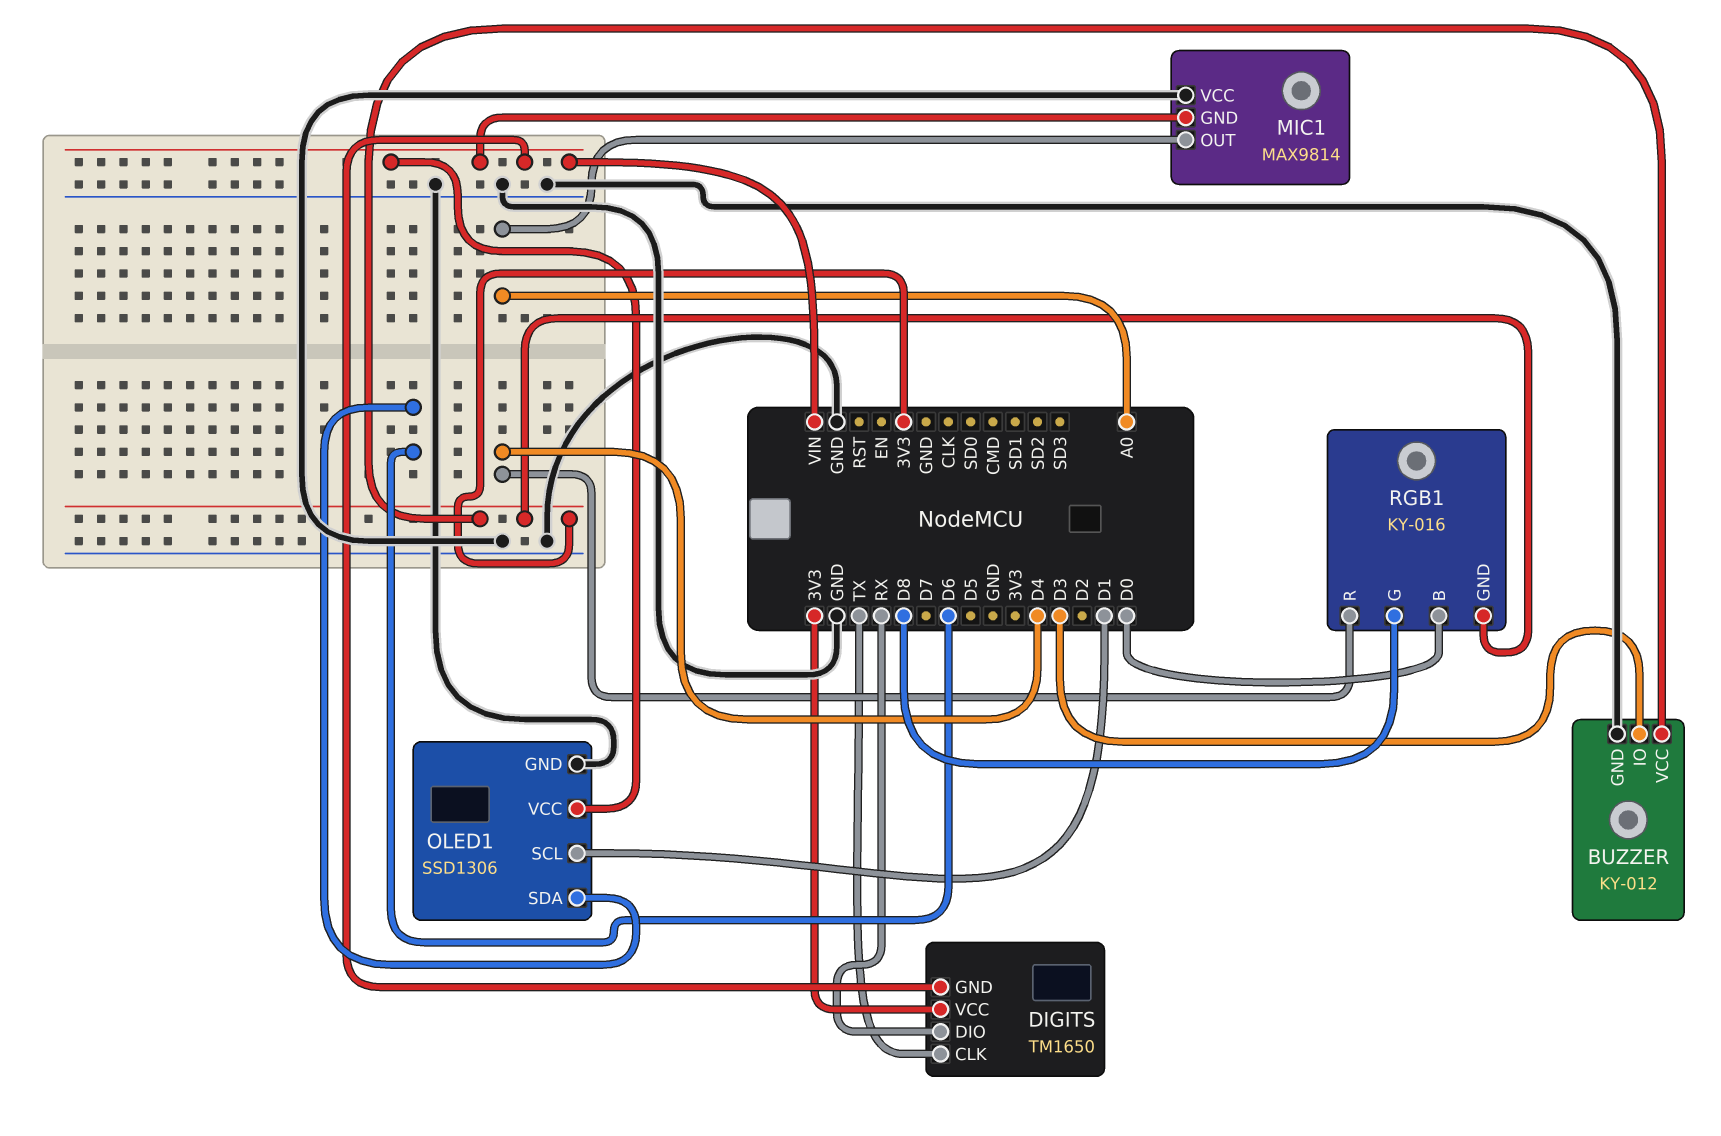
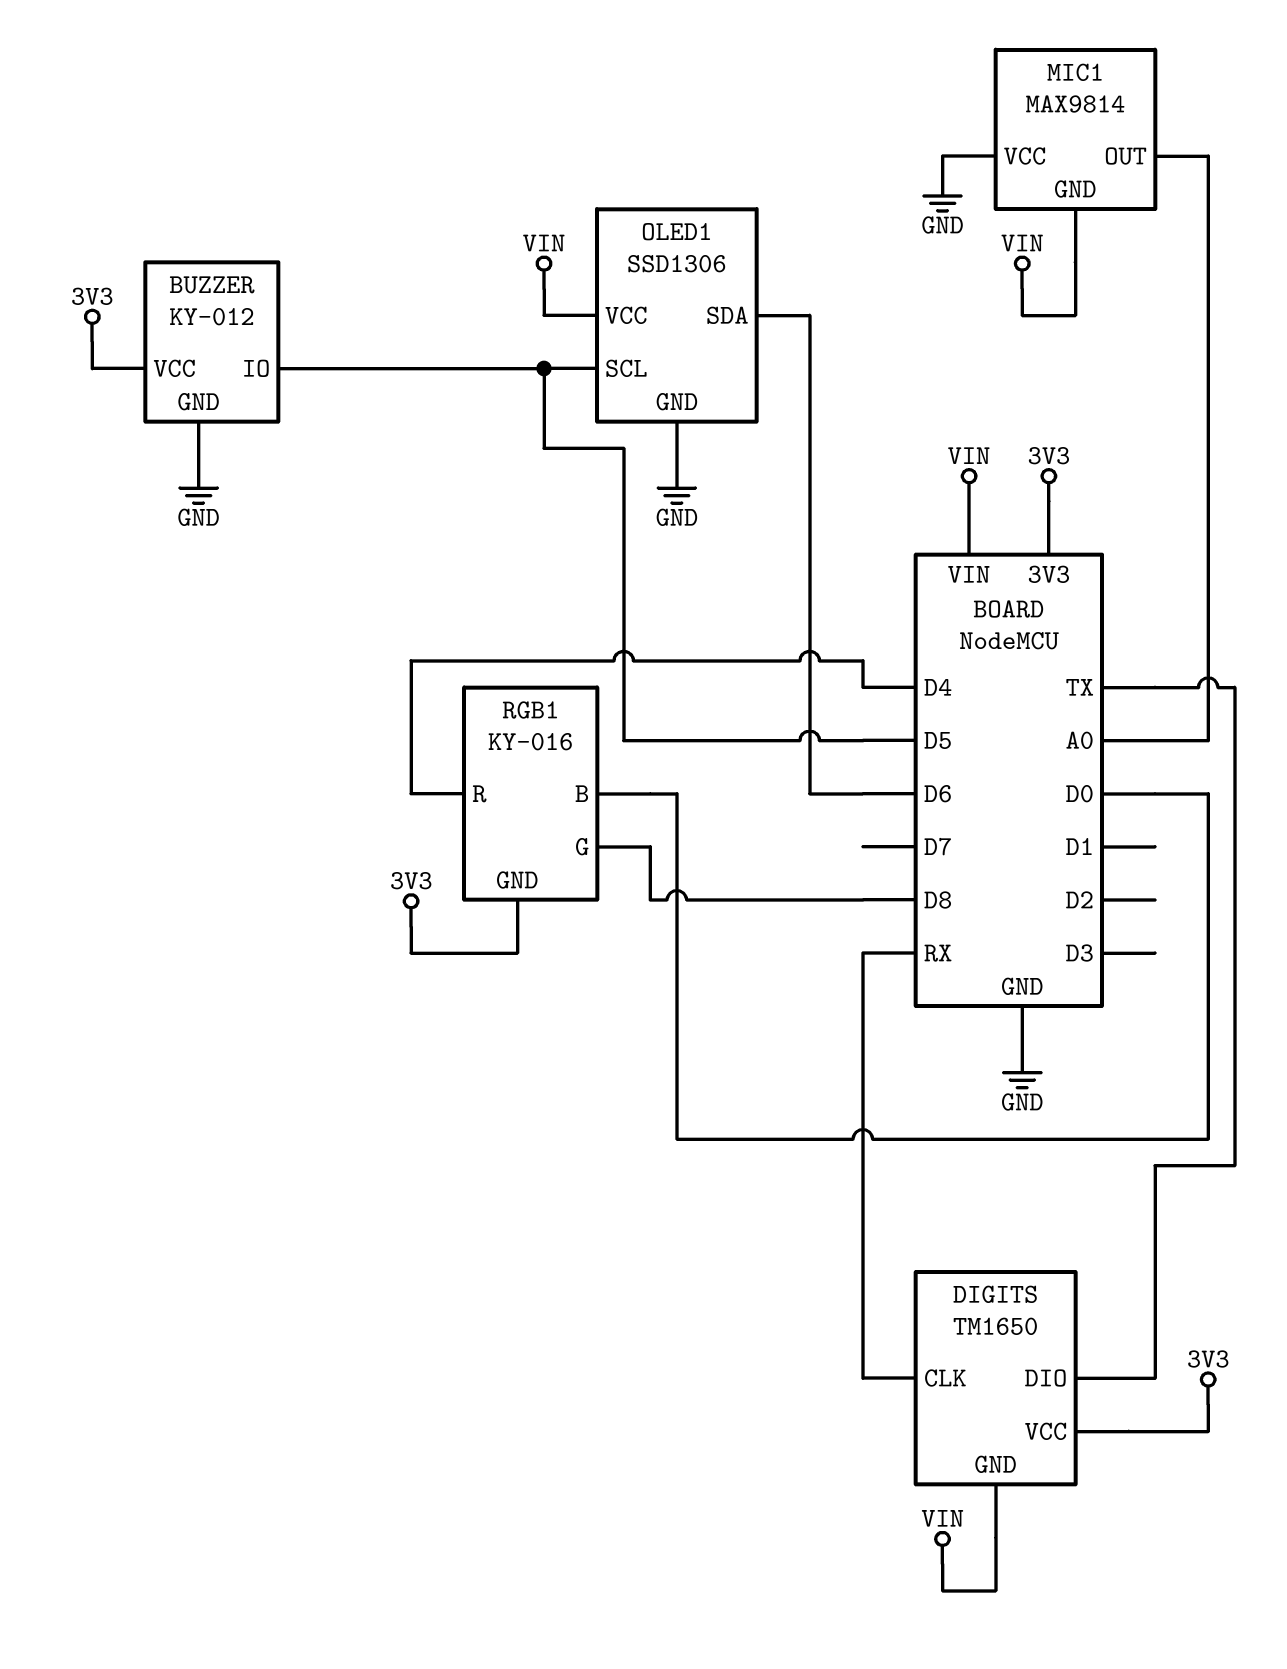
BUZZER pin IO: D3 -> D5
DIGITS pin CLK: TX -> RX
DIGITS pin DIO: RX -> TX
OLED1 pin SCL: D1 -> D5

